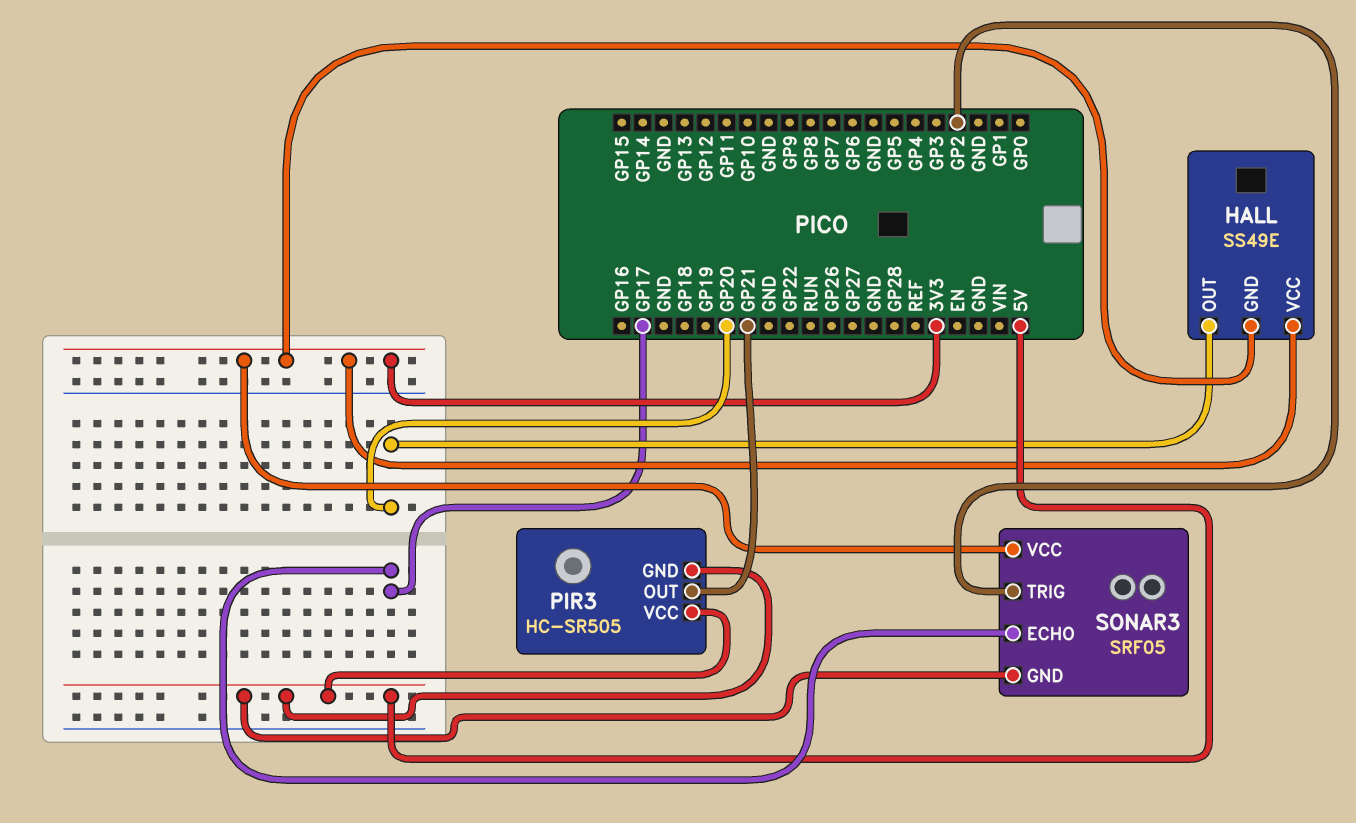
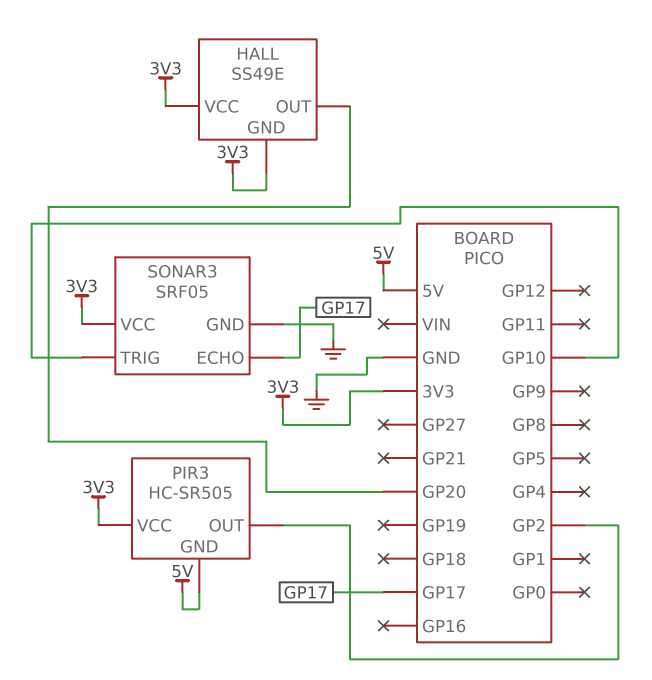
PIR3 pin OUT: GP21 -> GP2
PIR3 pin VCC: 5V -> 3V3
SONAR3 pin GND: 5V -> GND
SONAR3 pin TRIG: GP2 -> GP10

